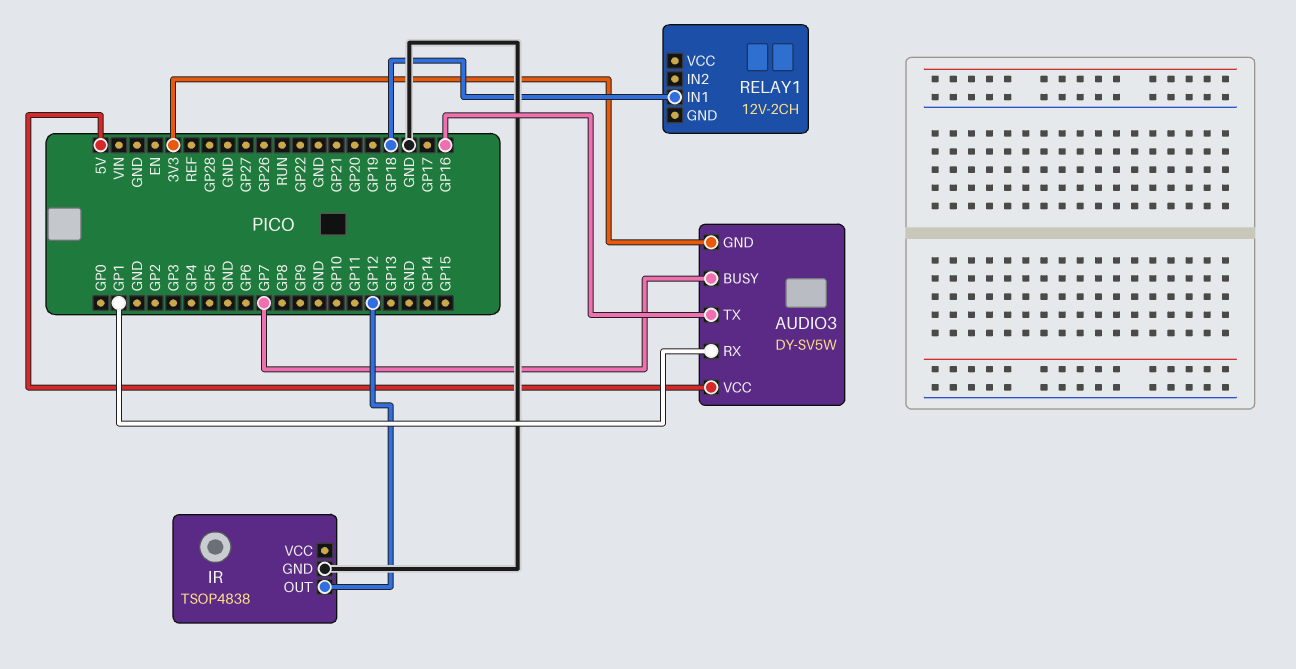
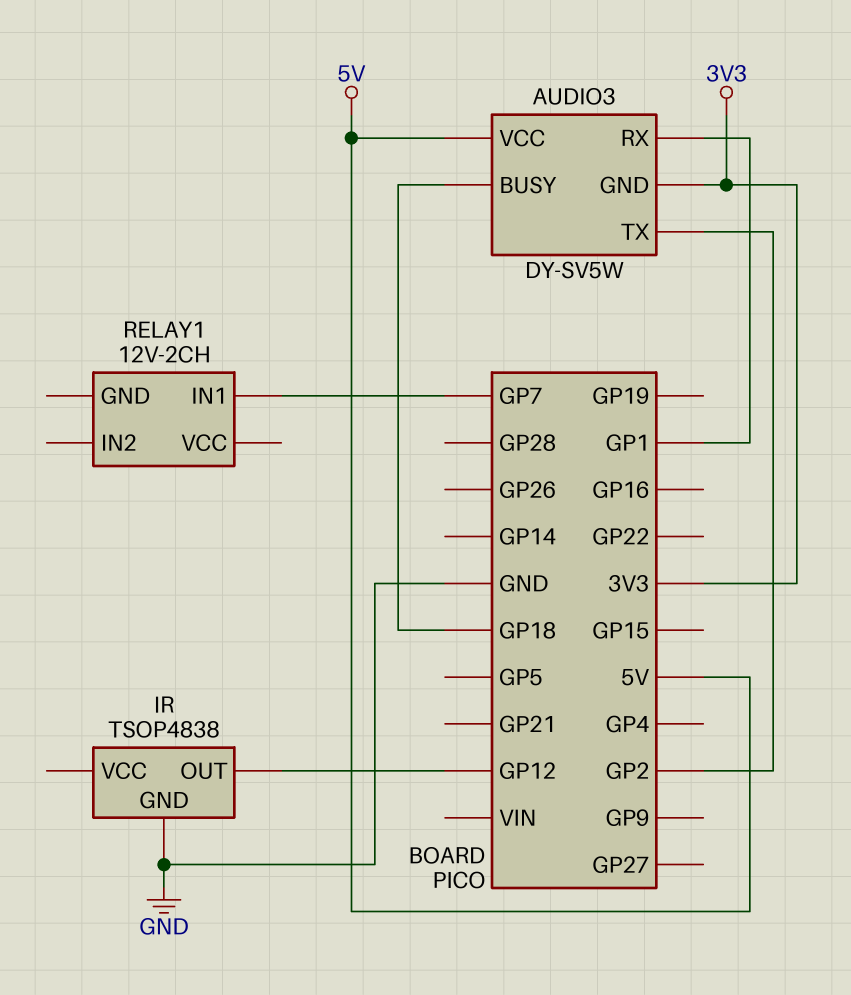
AUDIO3 pin BUSY: GP7 -> GP18
AUDIO3 pin TX: GP16 -> GP2
RELAY1 pin IN1: GP18 -> GP7

